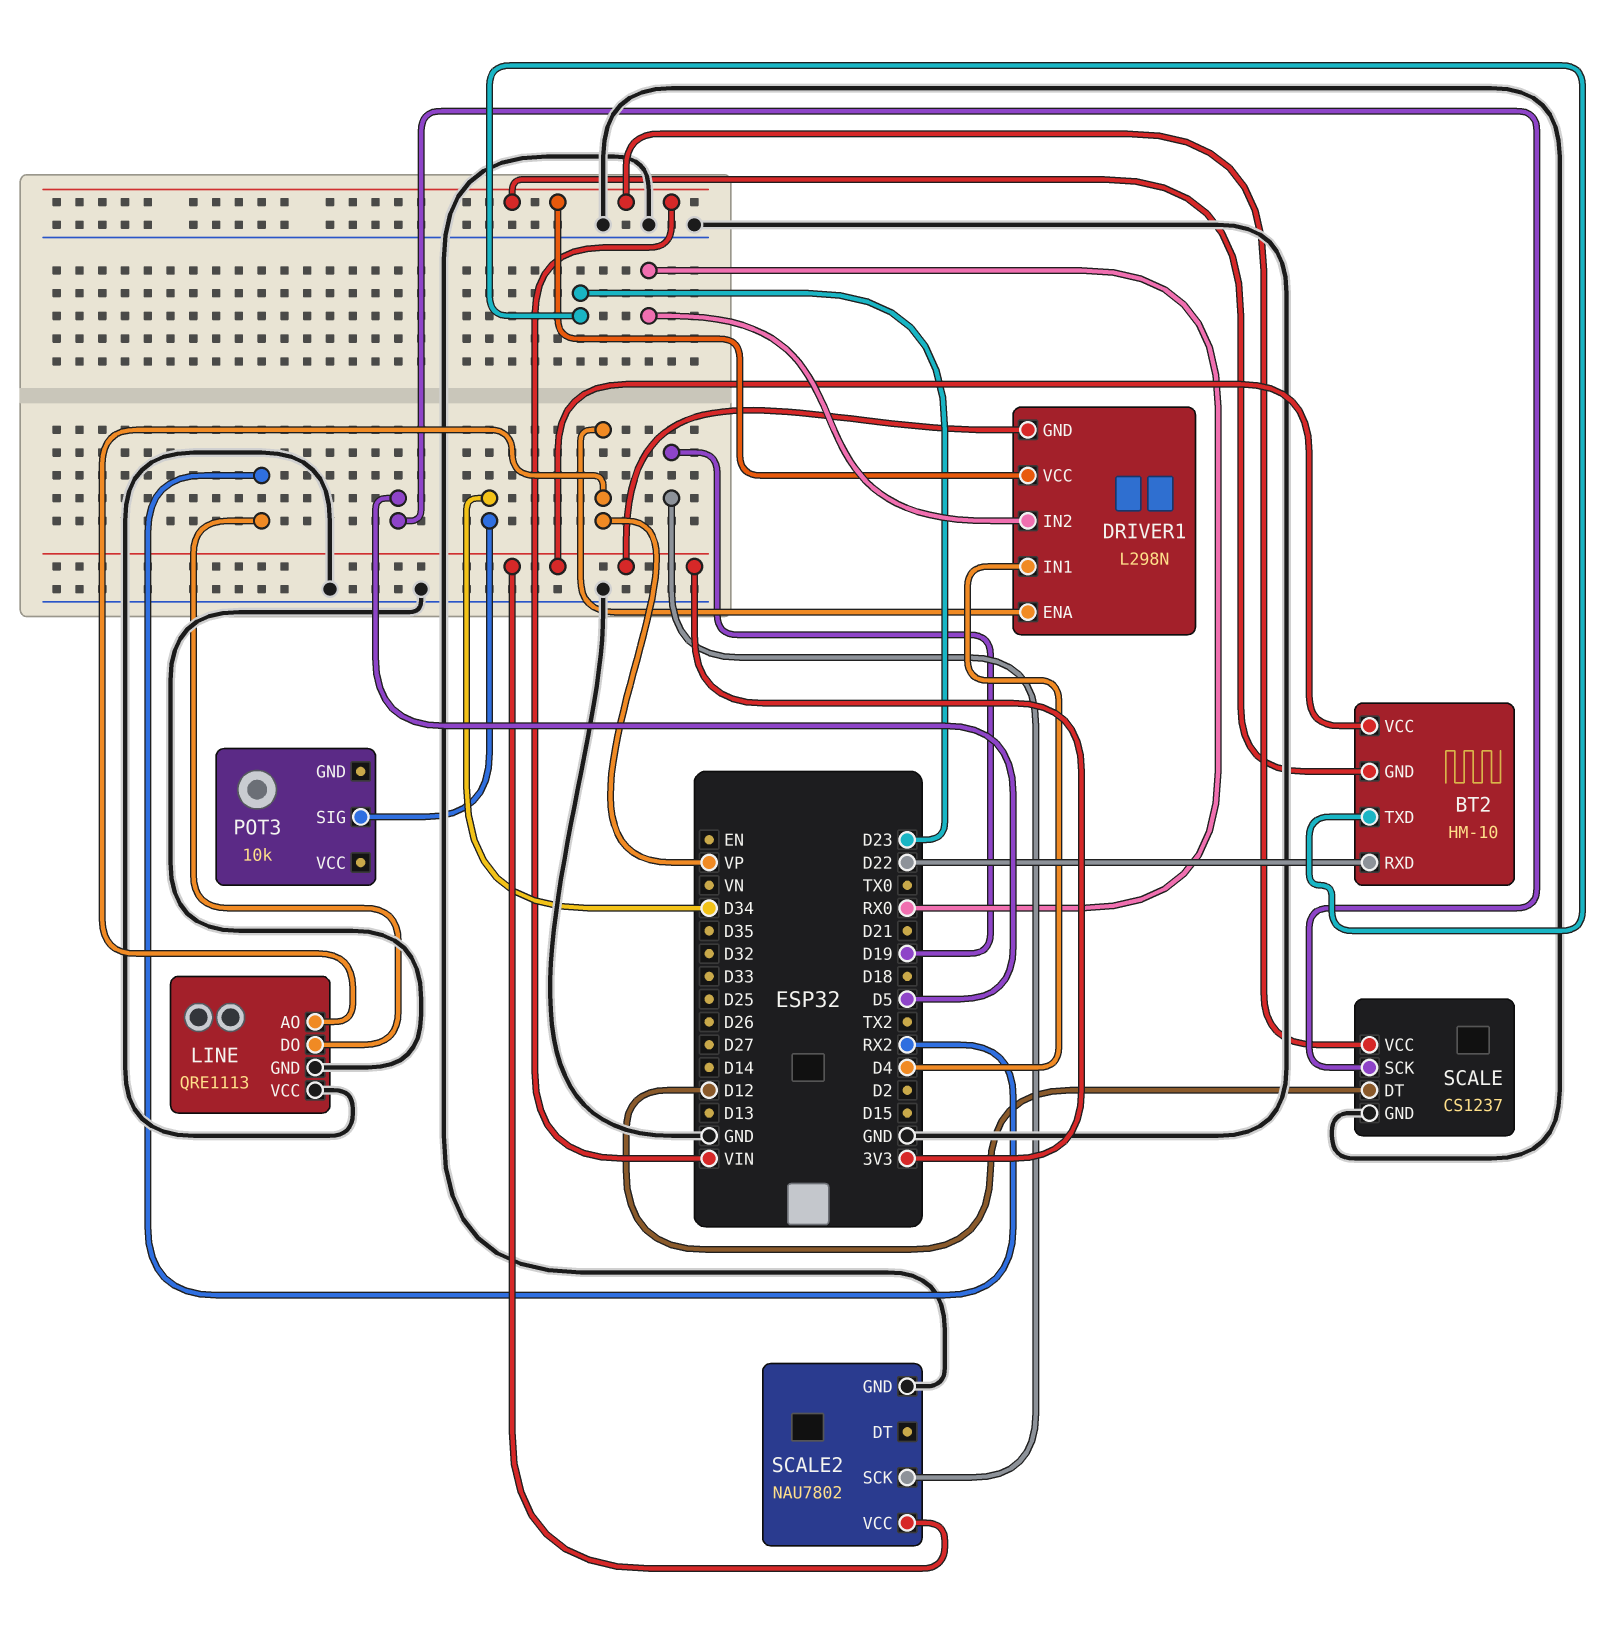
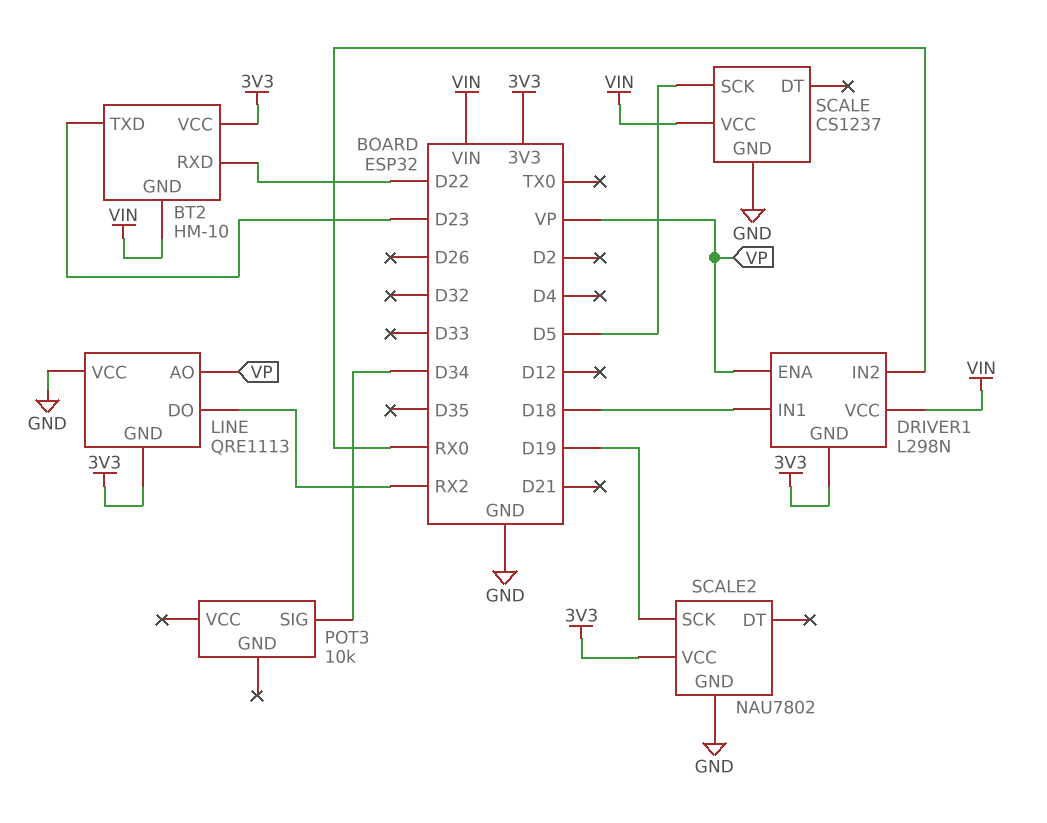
DRIVER1 pin IN1: D4 -> D18
LINE pin GND: GND -> 3V3
SCALE pin DT: D12 -> none

